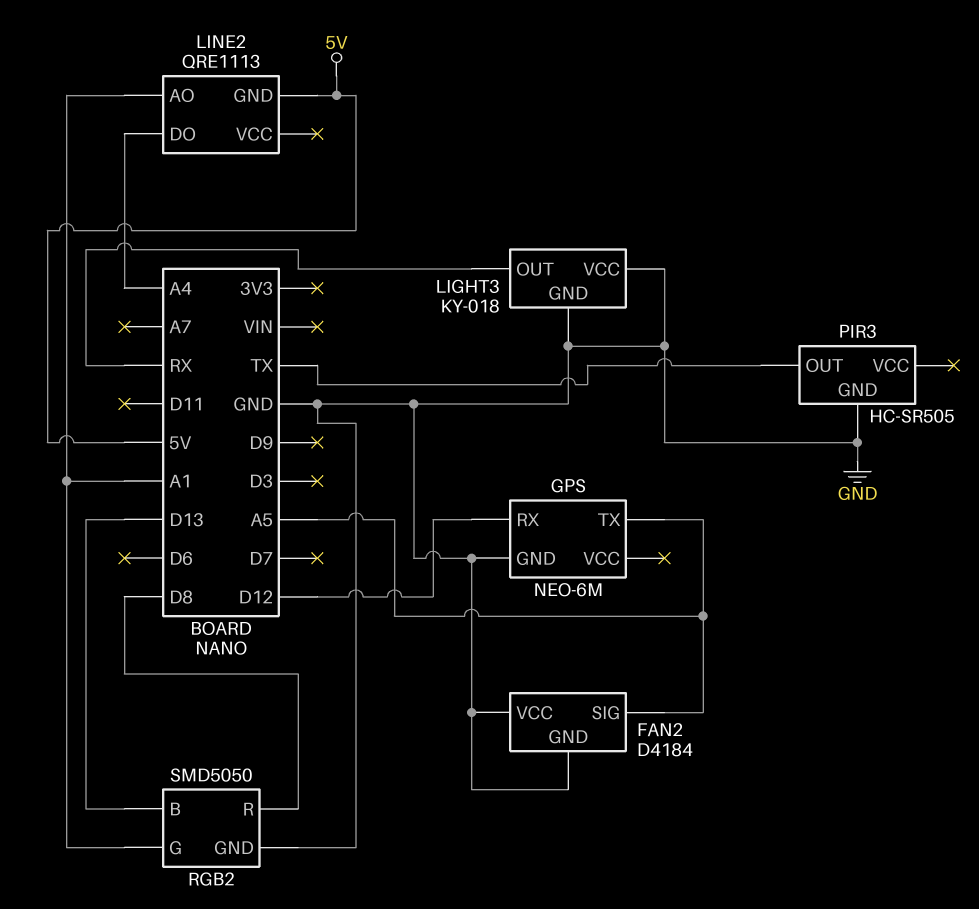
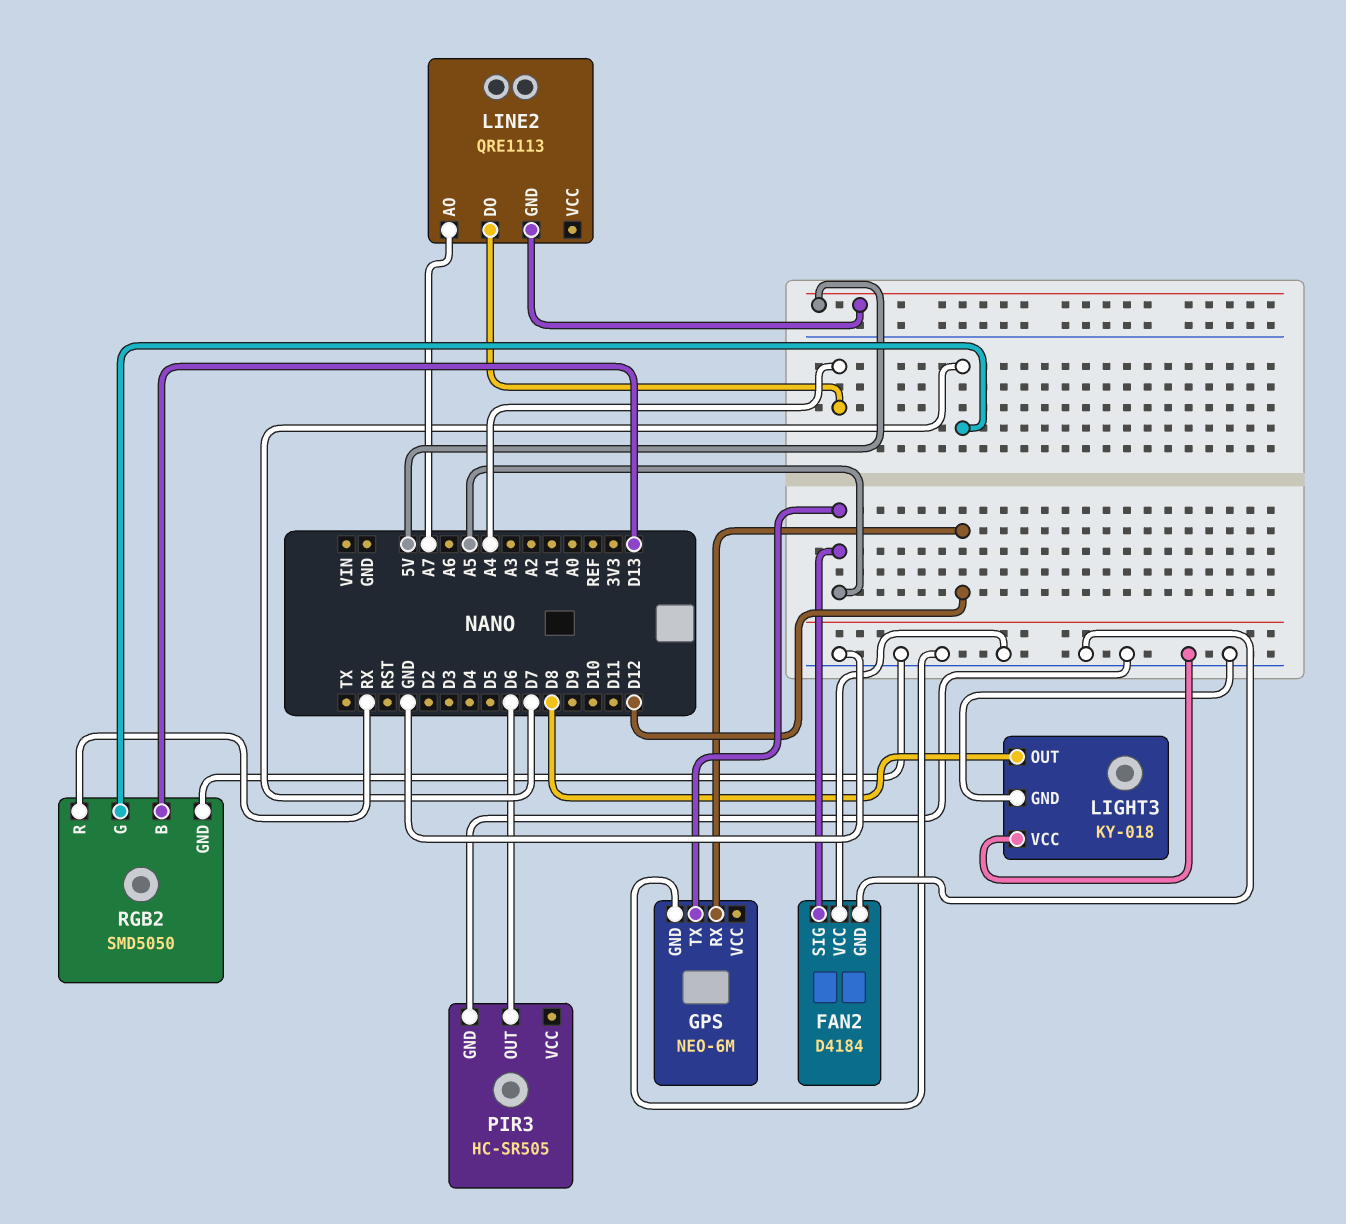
LIGHT3 pin OUT: RX -> D8
LINE2 pin AO: A1 -> A7
PIR3 pin OUT: TX -> D6
RGB2 pin G: A1 -> D7
RGB2 pin R: D8 -> RX

